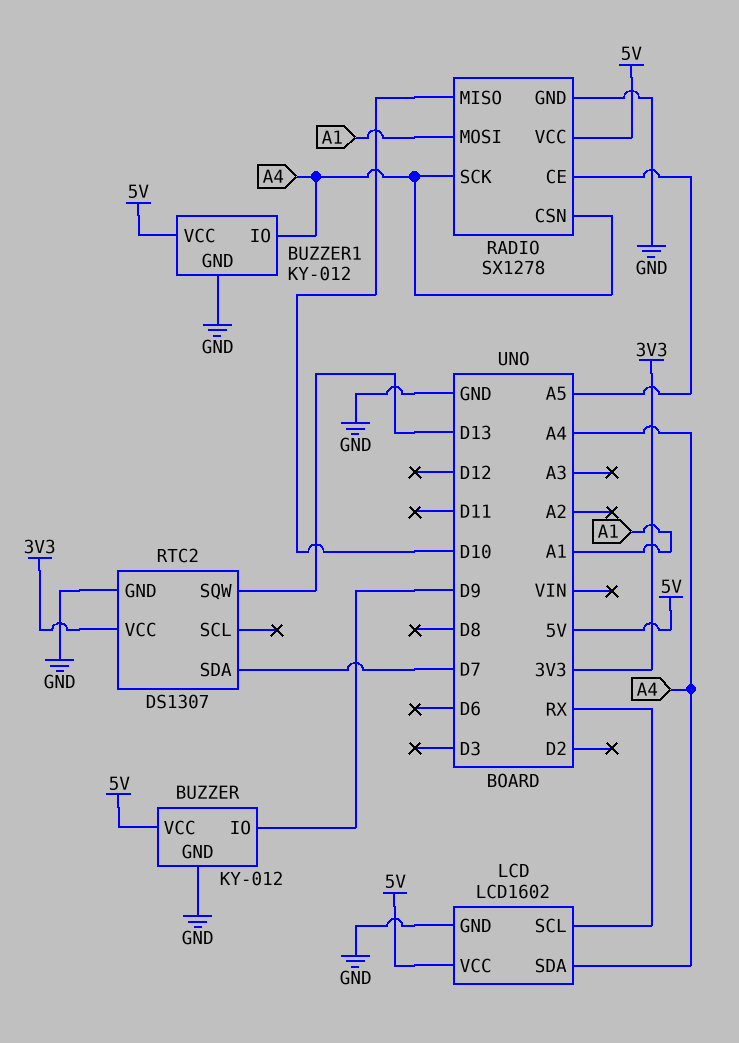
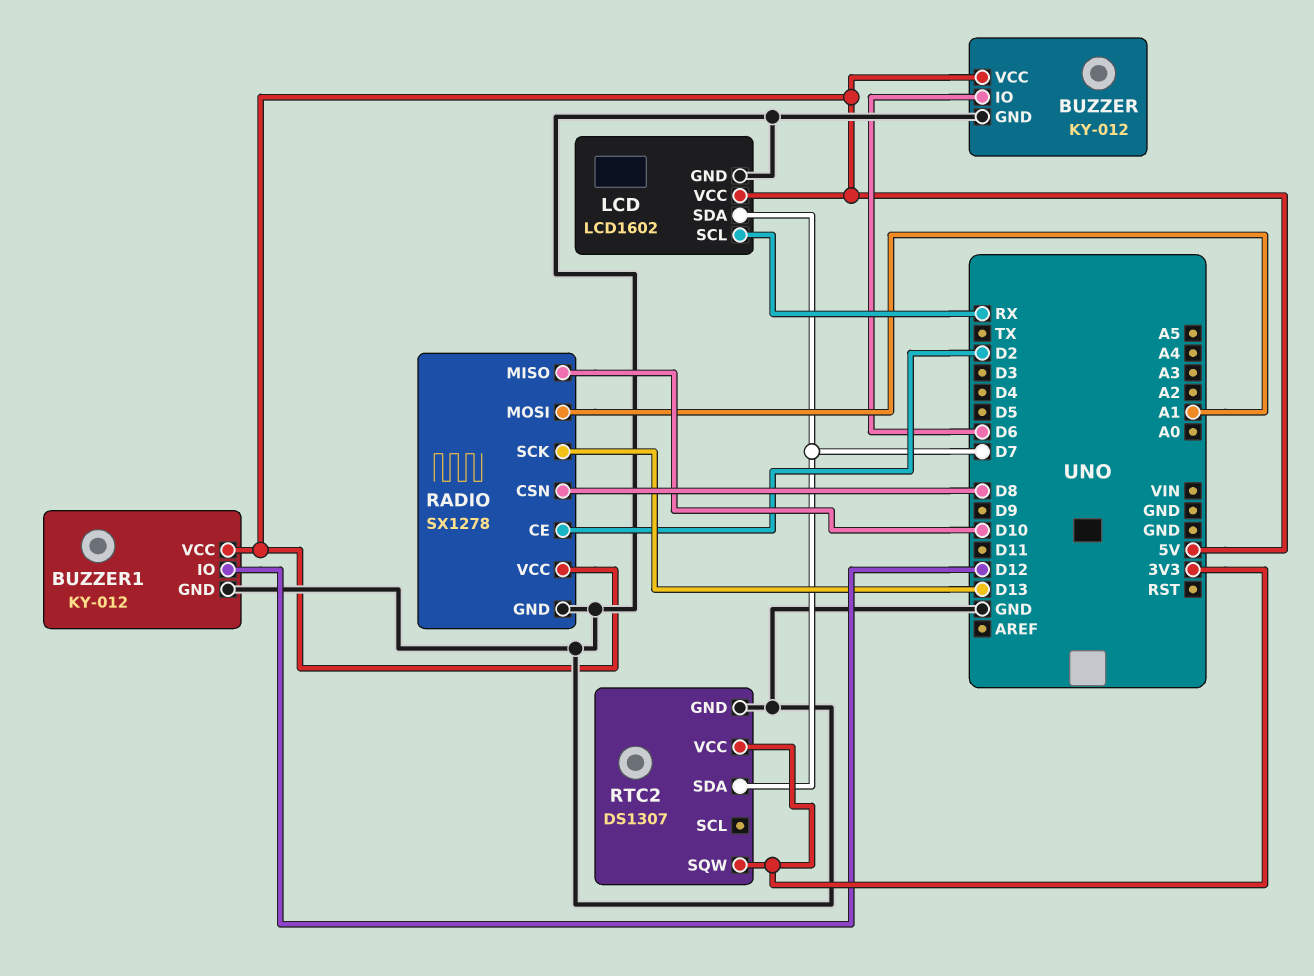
BUZZER pin IO: D9 -> D6
BUZZER1 pin IO: A4 -> D12
LCD pin SDA: A4 -> D7
RADIO pin CE: A5 -> D2
RADIO pin CSN: A4 -> D8
RADIO pin SCK: A4 -> D13
RTC2 pin SQW: D13 -> 3V3

